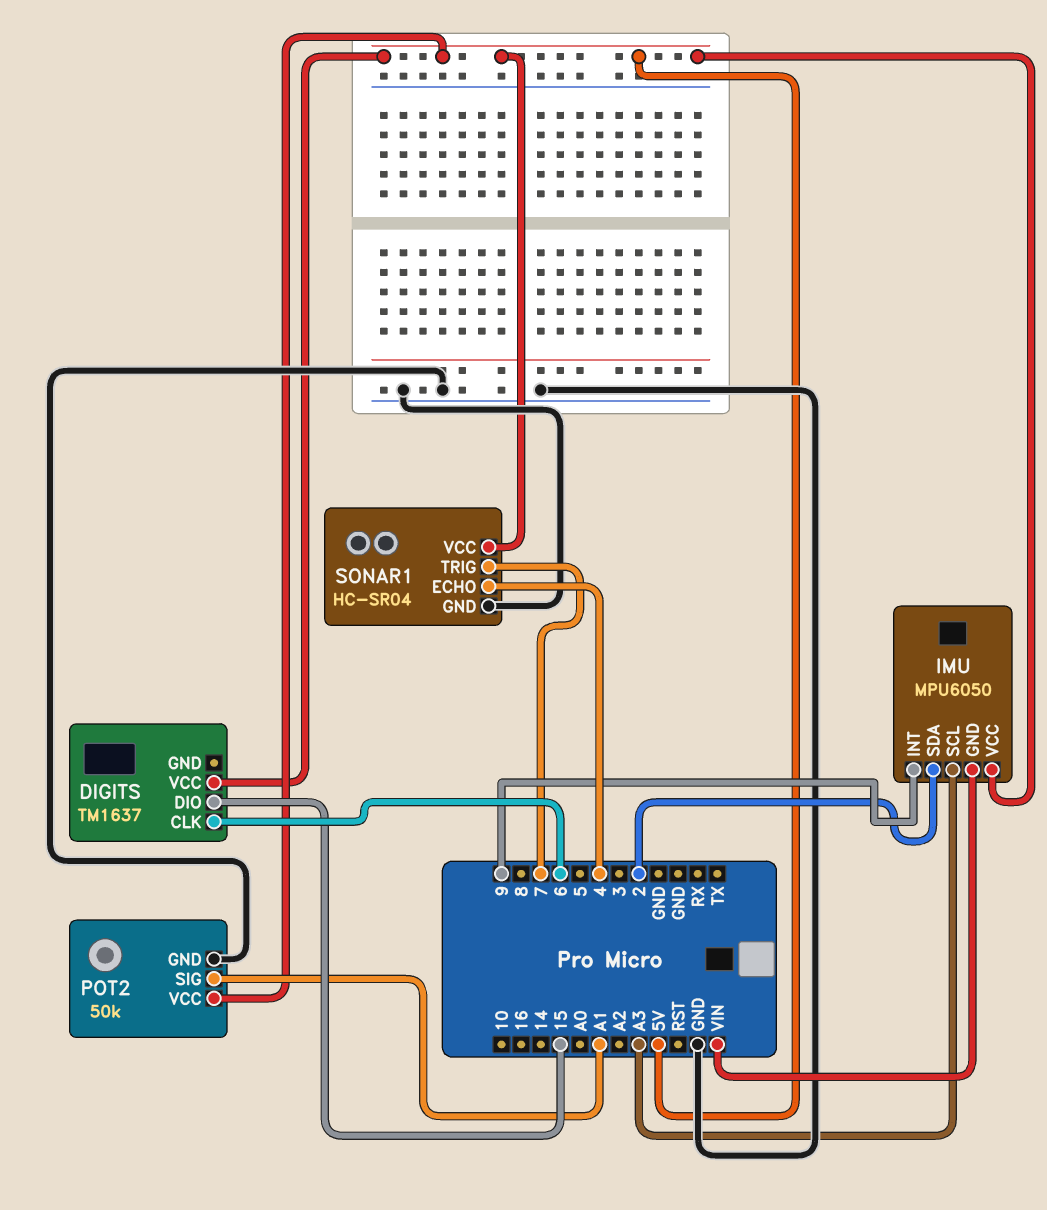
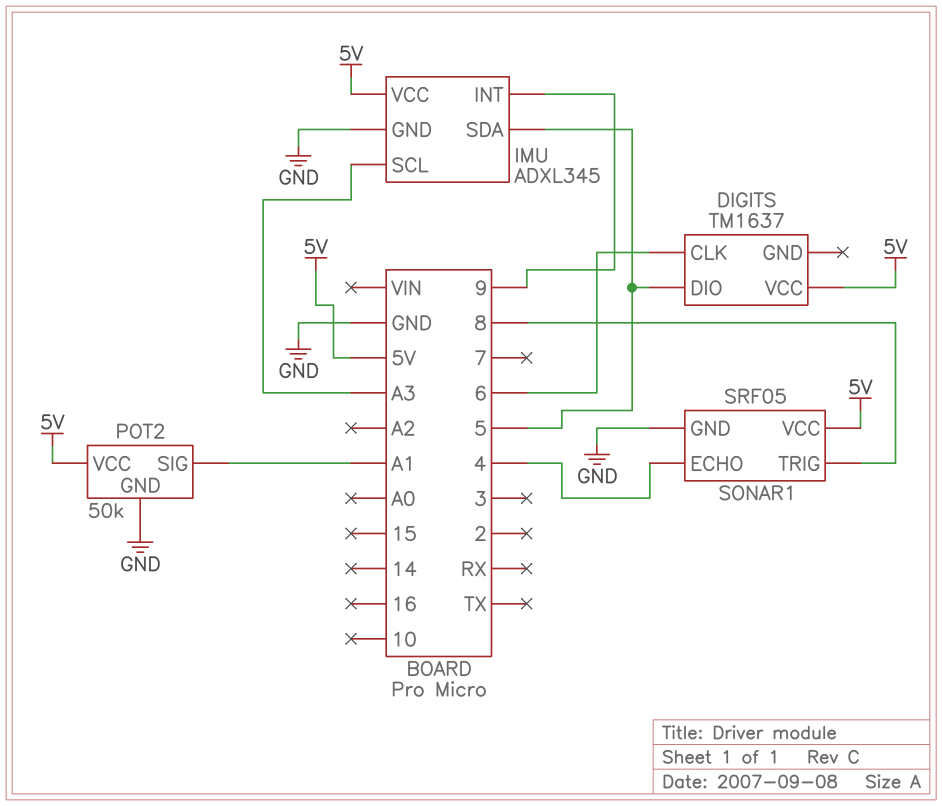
DIGITS pin DIO: 15 -> 5
IMU: MPU6050 -> ADXL345
IMU pin GND: VIN -> GND
IMU pin SDA: 2 -> 5
SONAR1: HC-SR04 -> SRF05
SONAR1 pin TRIG: 7 -> 8

